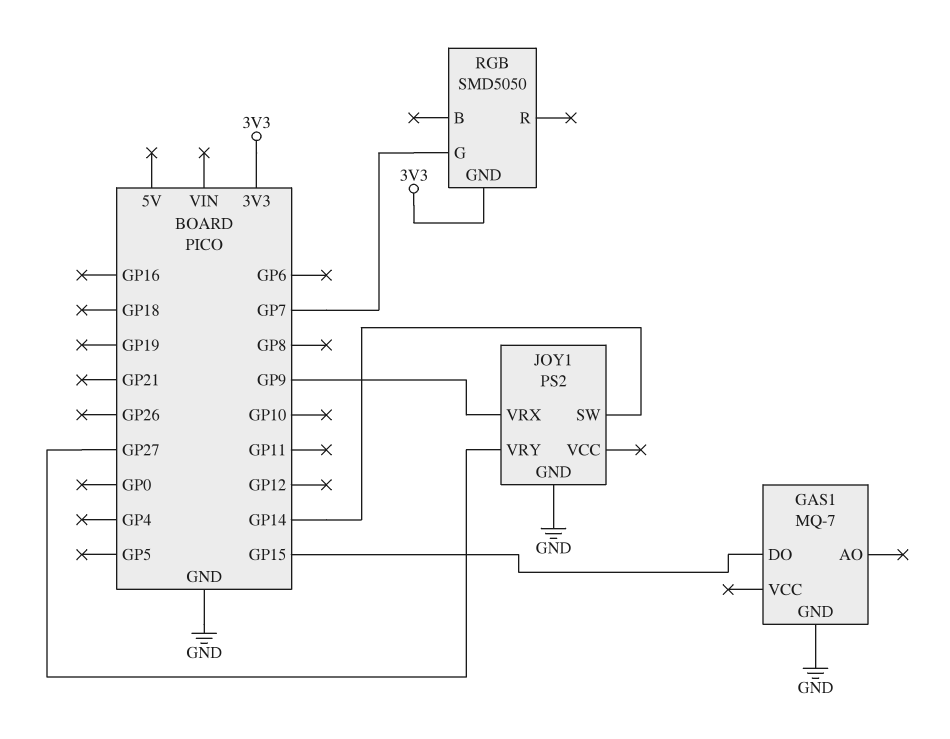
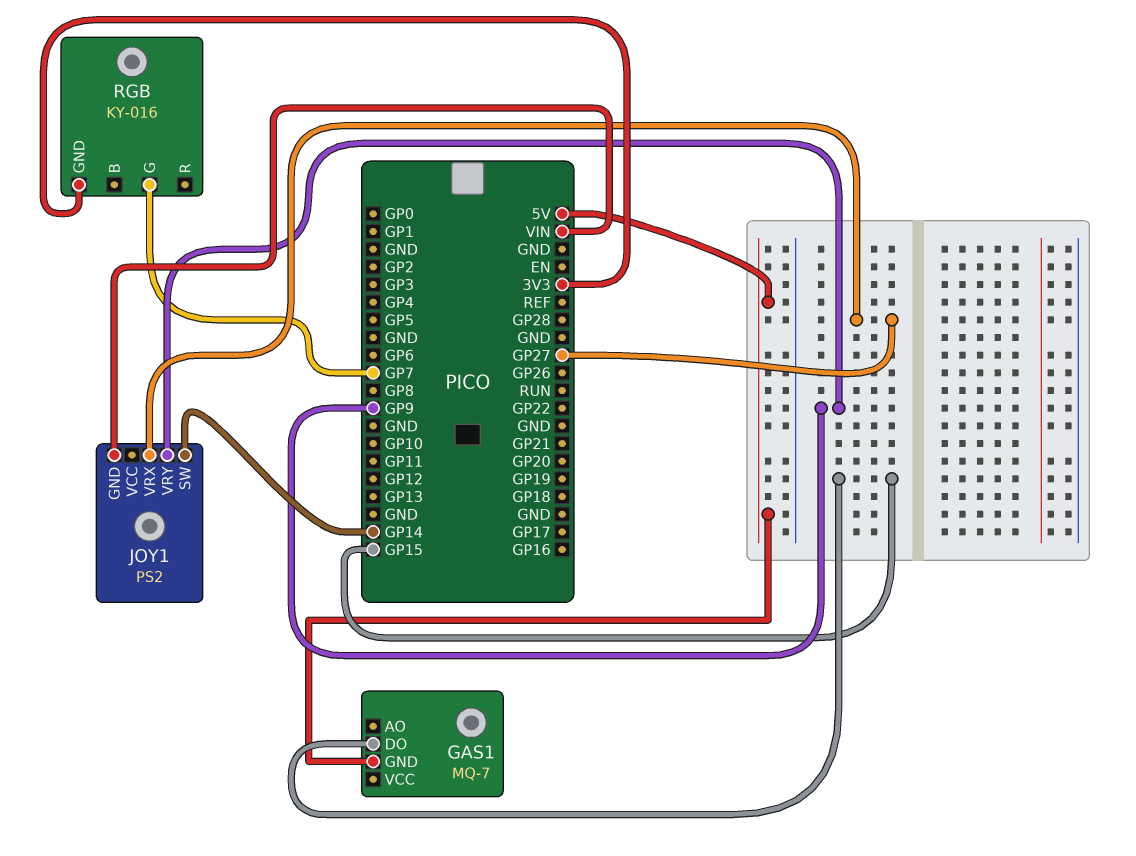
GAS1 pin GND: GND -> 5V
JOY1 pin GND: GND -> VIN
JOY1 pin VRX: GP9 -> GP27
JOY1 pin VRY: GP27 -> GP9
RGB: SMD5050 -> KY-016

